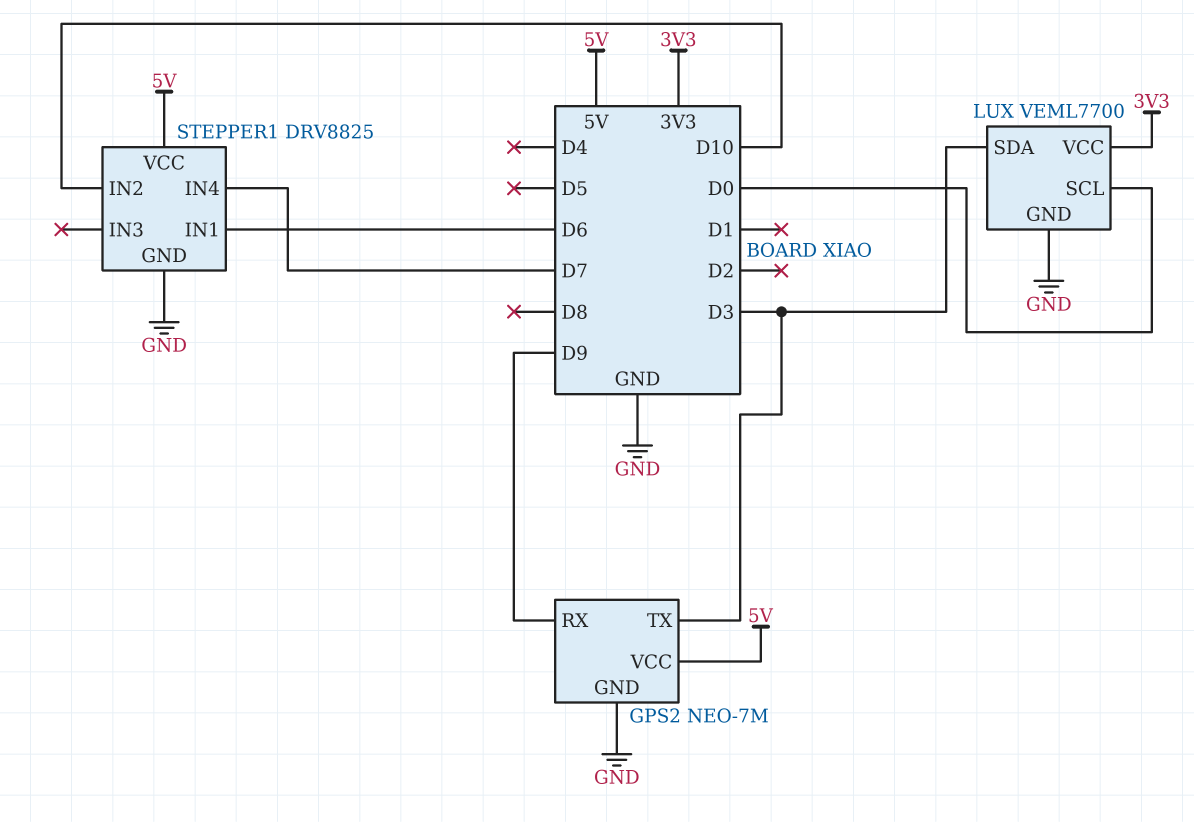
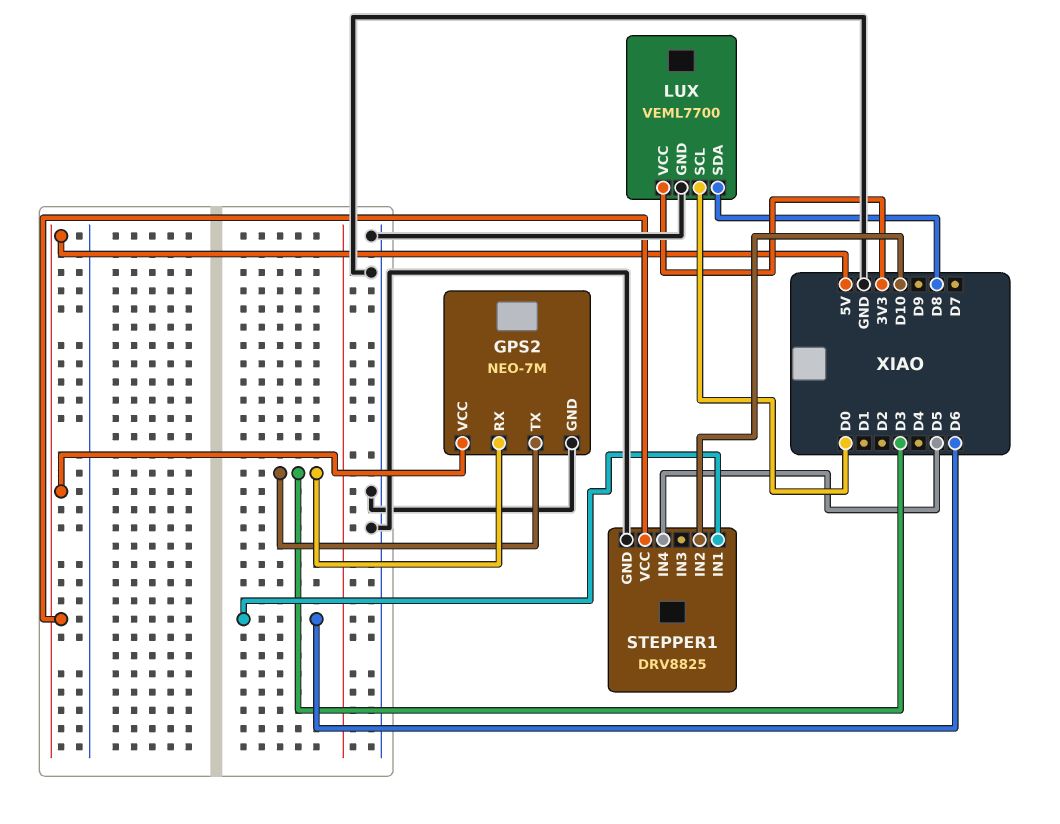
GPS2 pin RX: D9 -> D3
LUX pin SDA: D3 -> D8
STEPPER1 pin IN4: D7 -> D5

